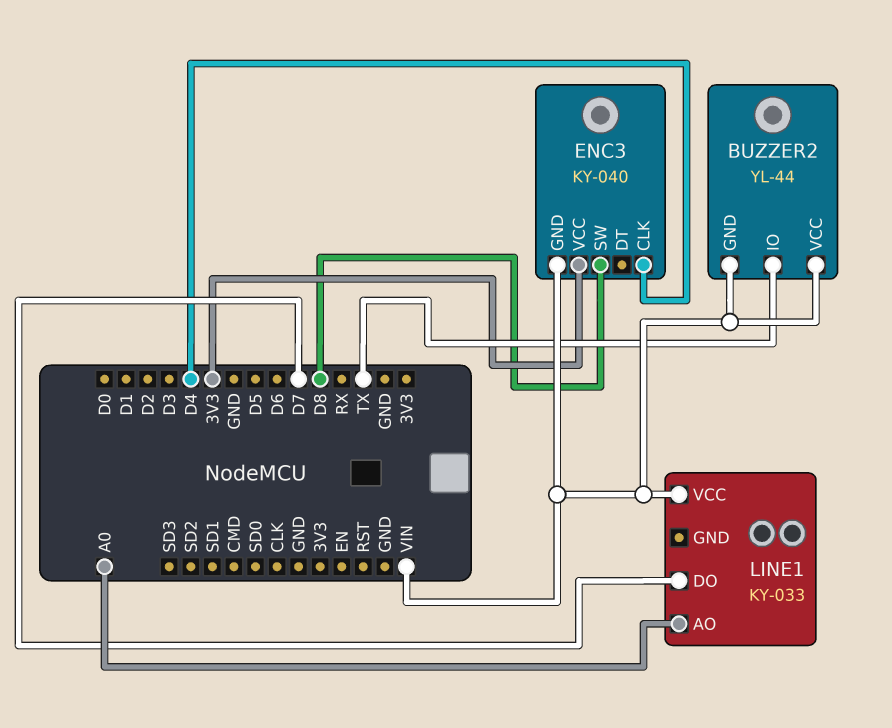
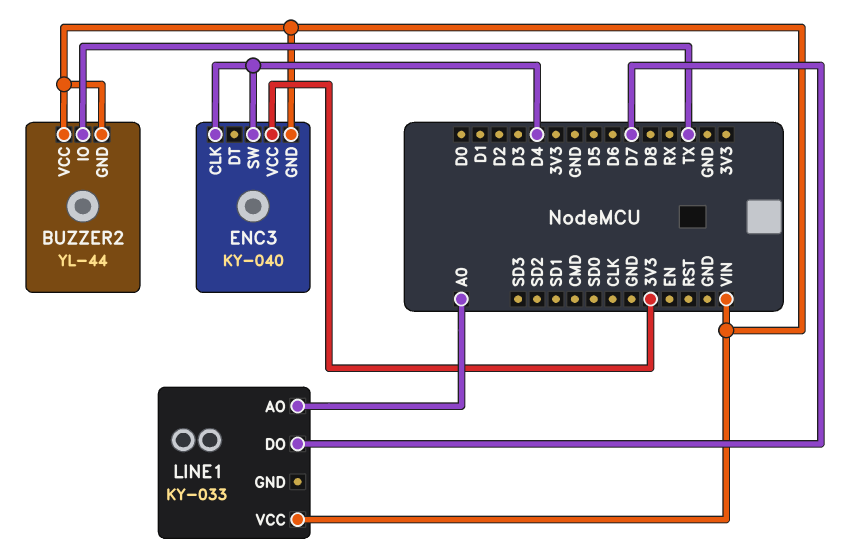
ENC3 pin SW: D8 -> D4

